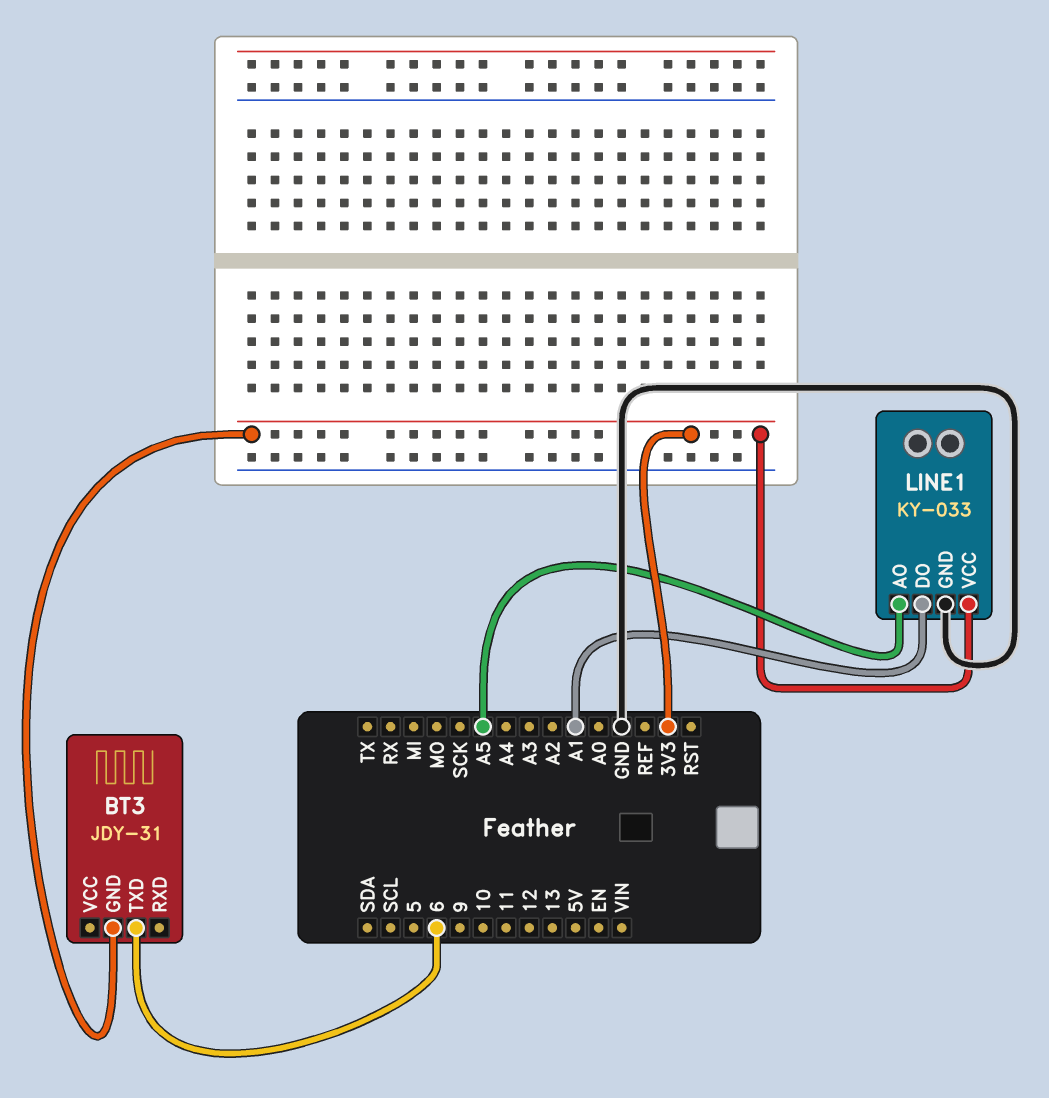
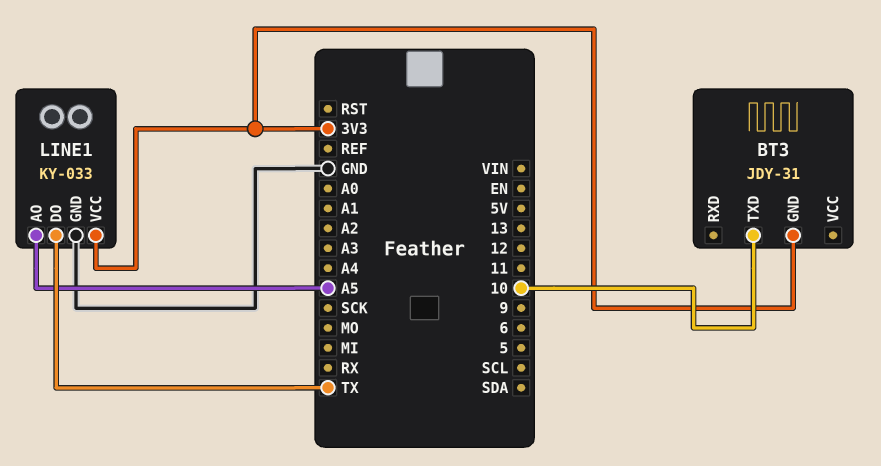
BT3 pin TXD: 6 -> 10
LINE1 pin DO: A1 -> TX

